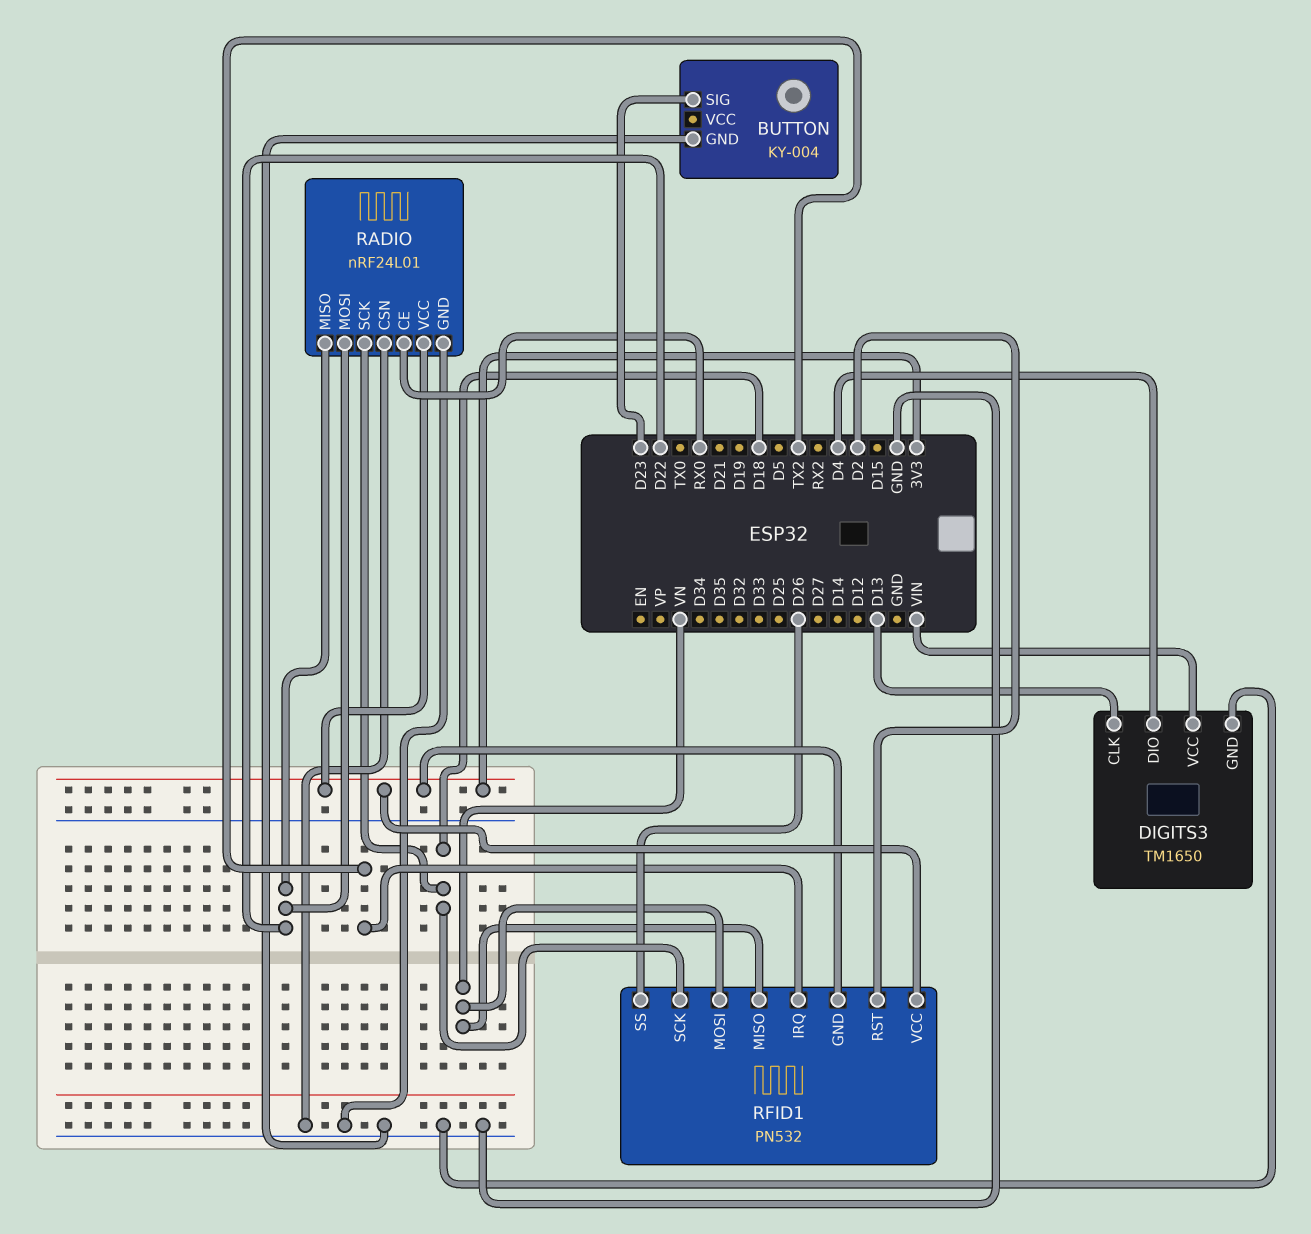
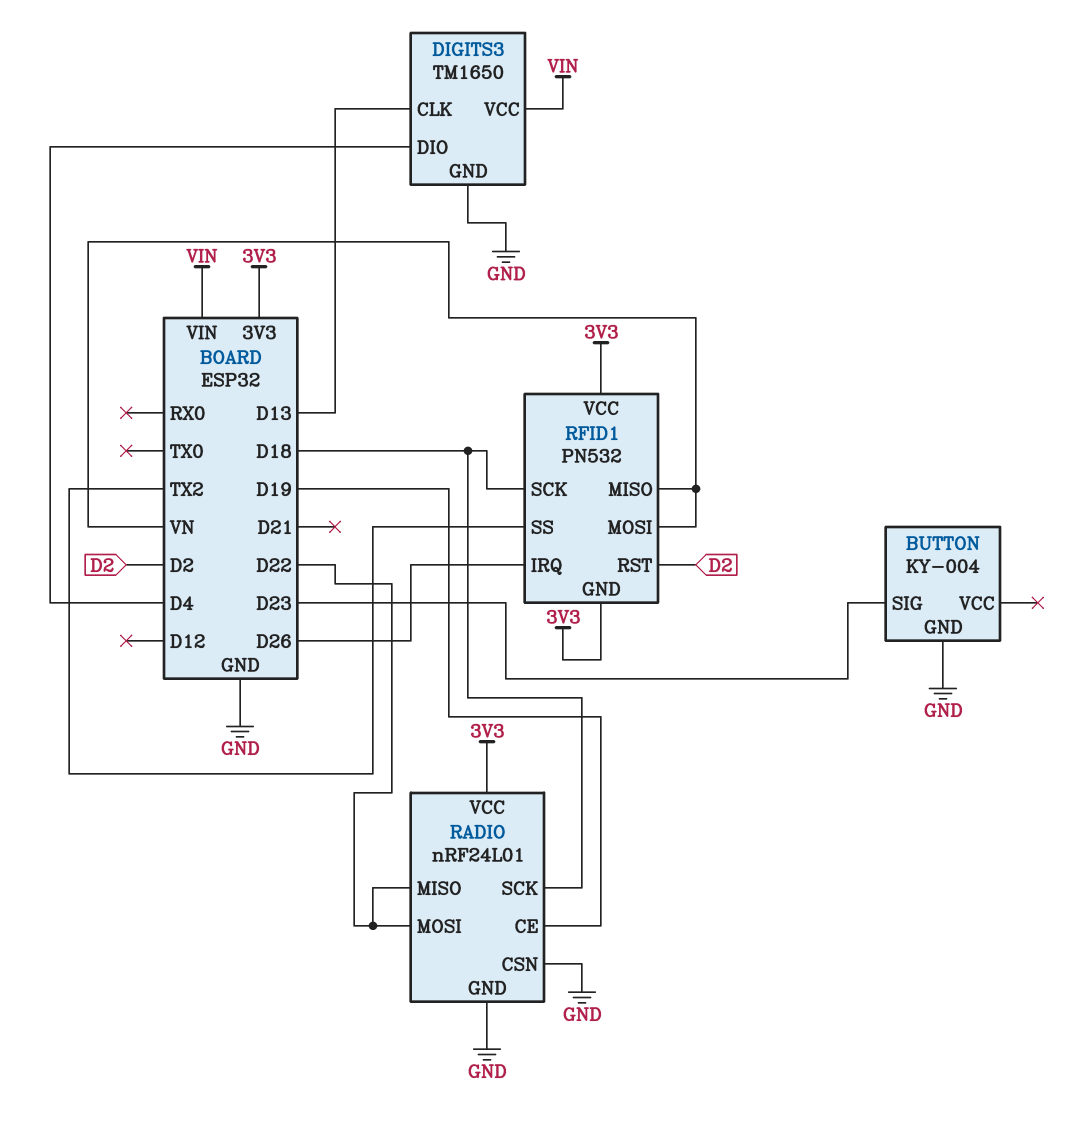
RADIO pin CE: RX0 -> D19
RFID1 pin IRQ: TX2 -> D26
RFID1 pin SS: D26 -> TX2

